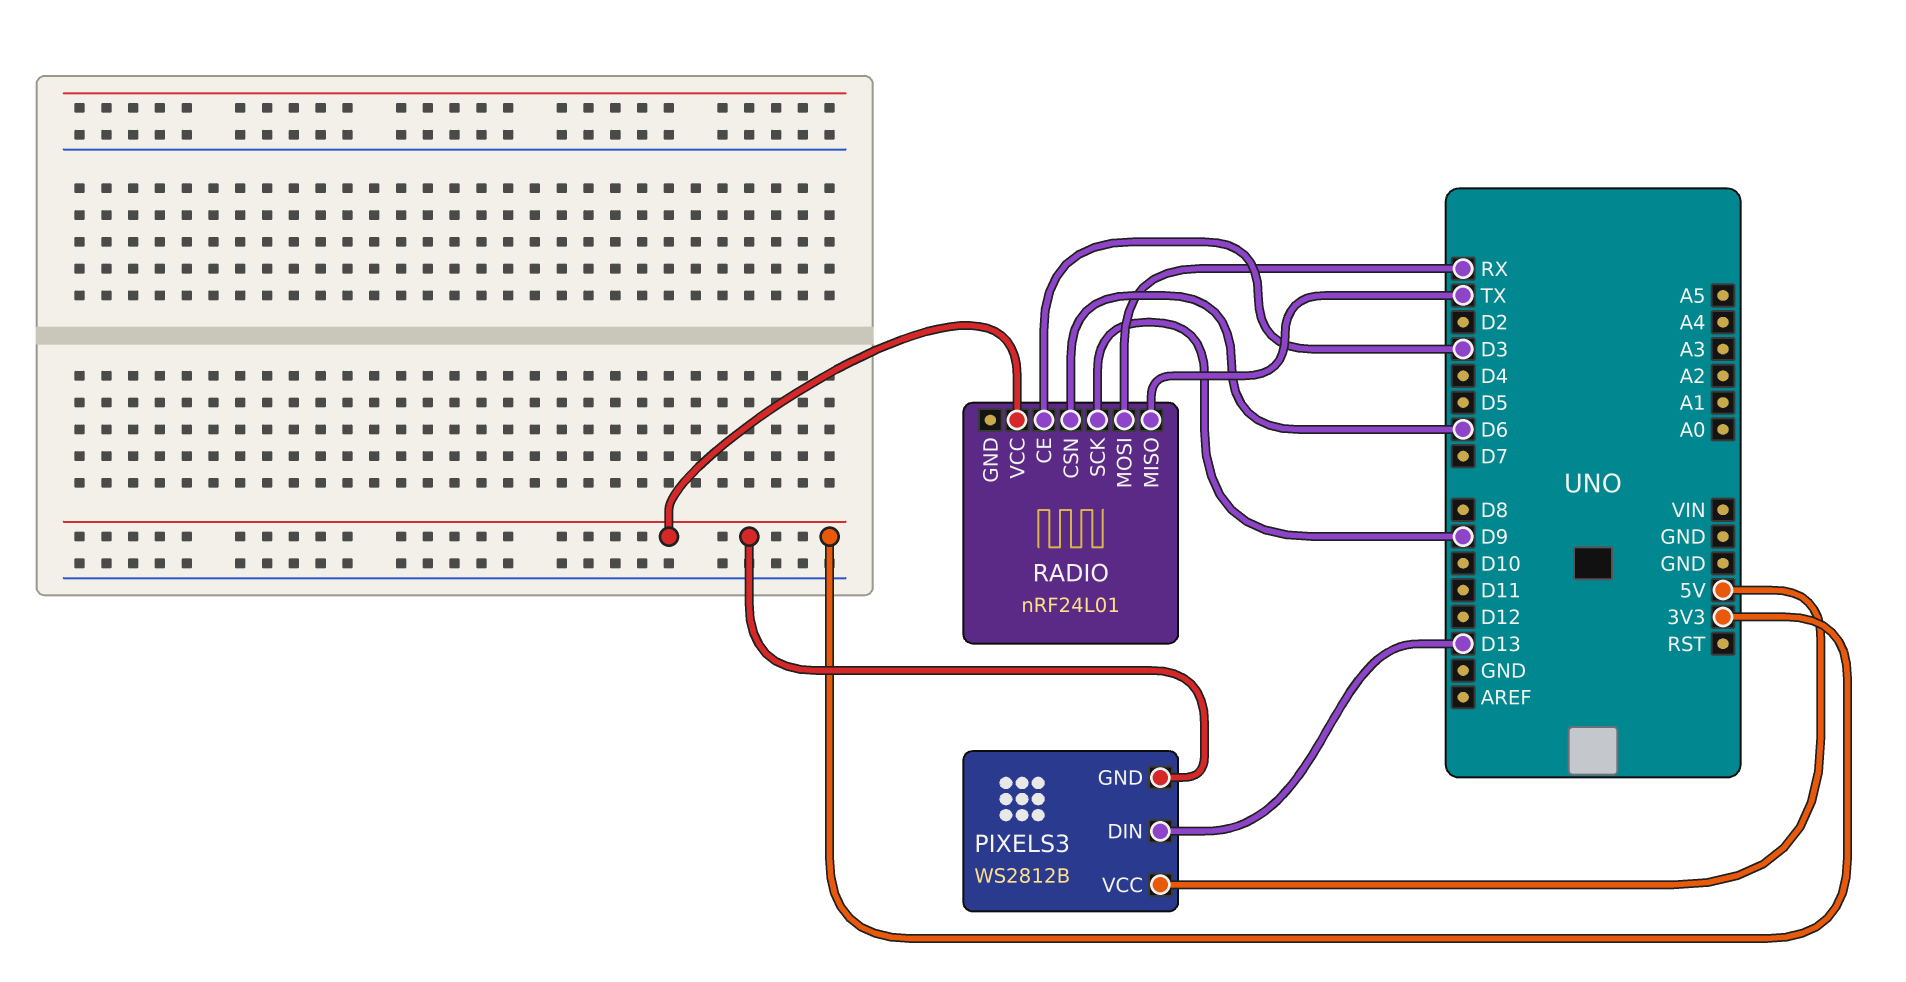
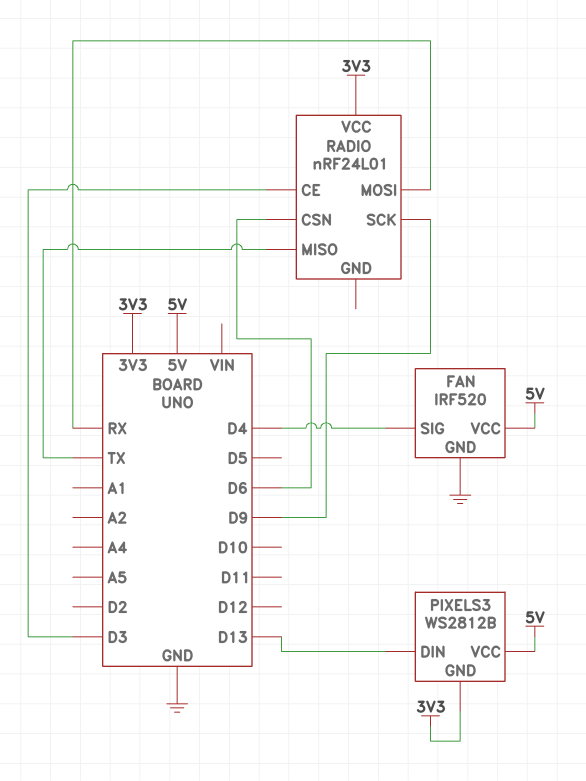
FAN: none -> IRF520
FAN pin GND: none -> GND
FAN pin SIG: none -> D4
FAN pin VCC: none -> 5V

